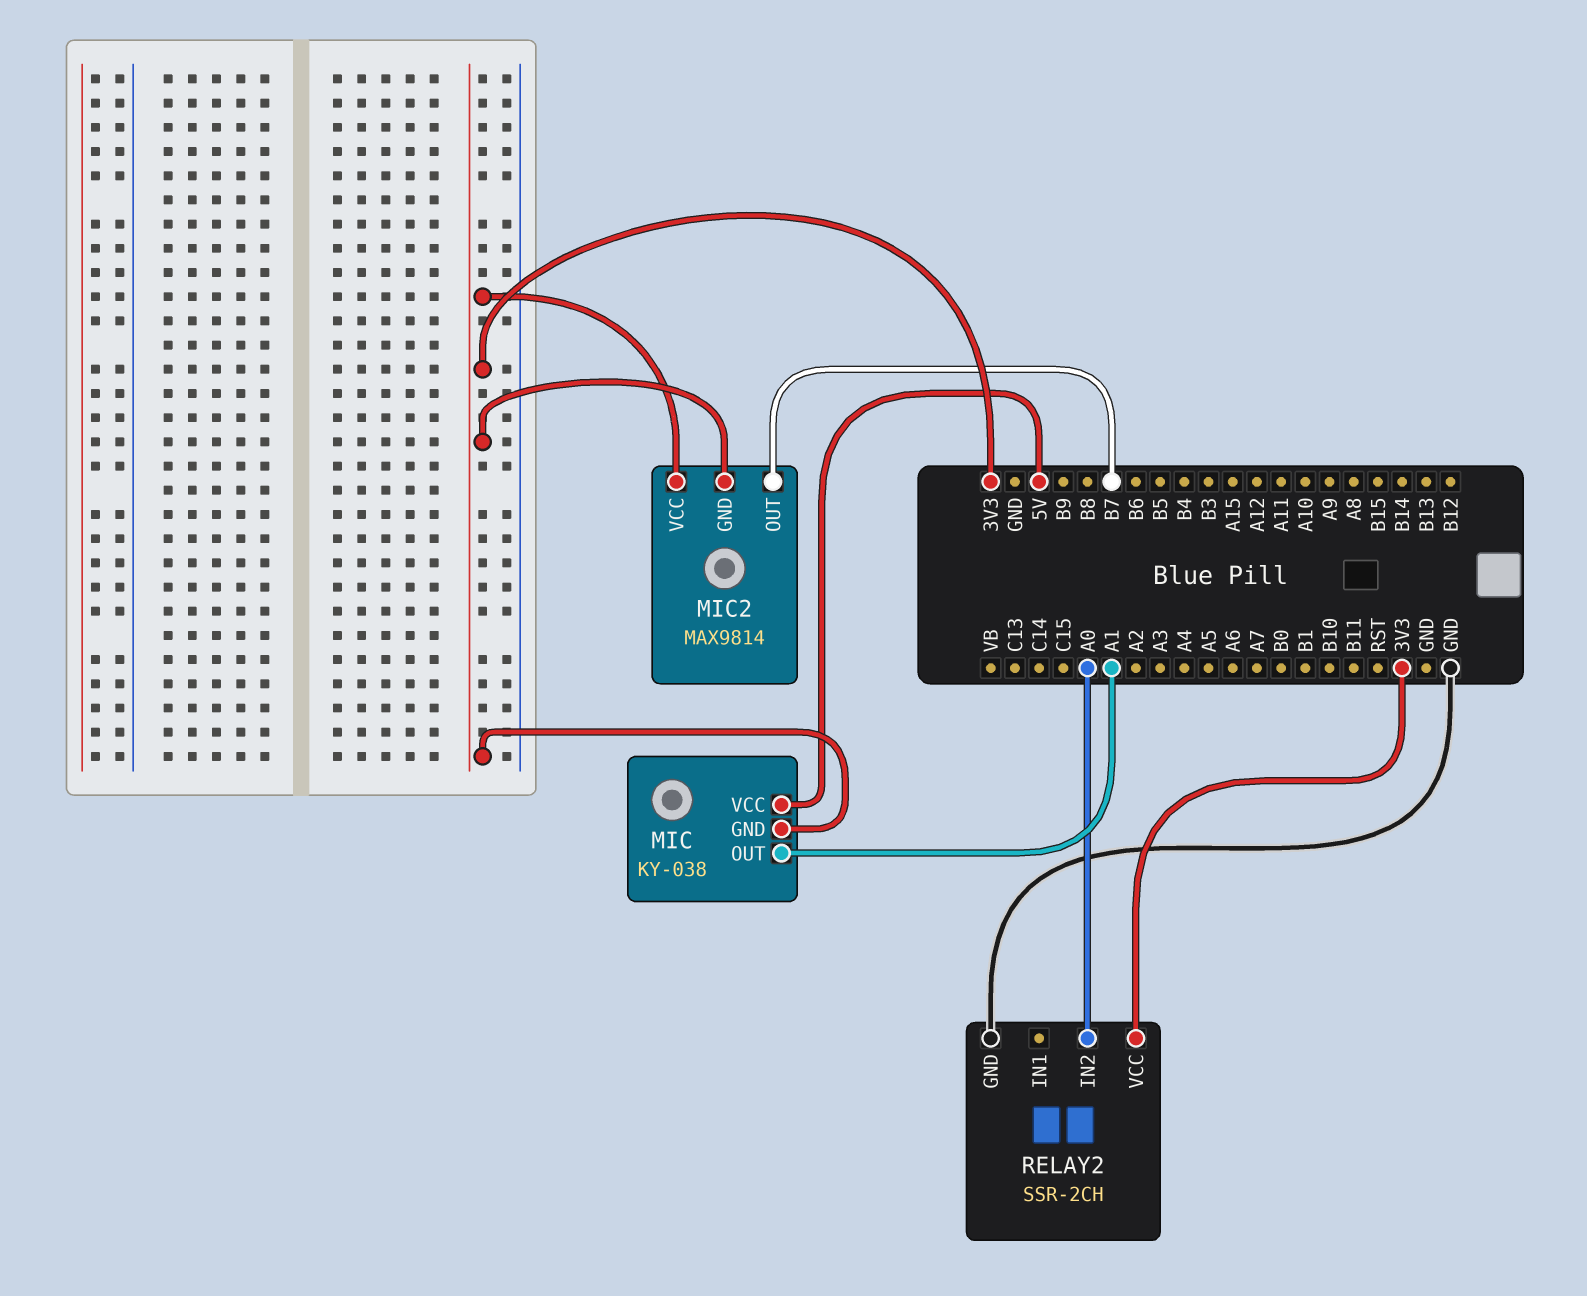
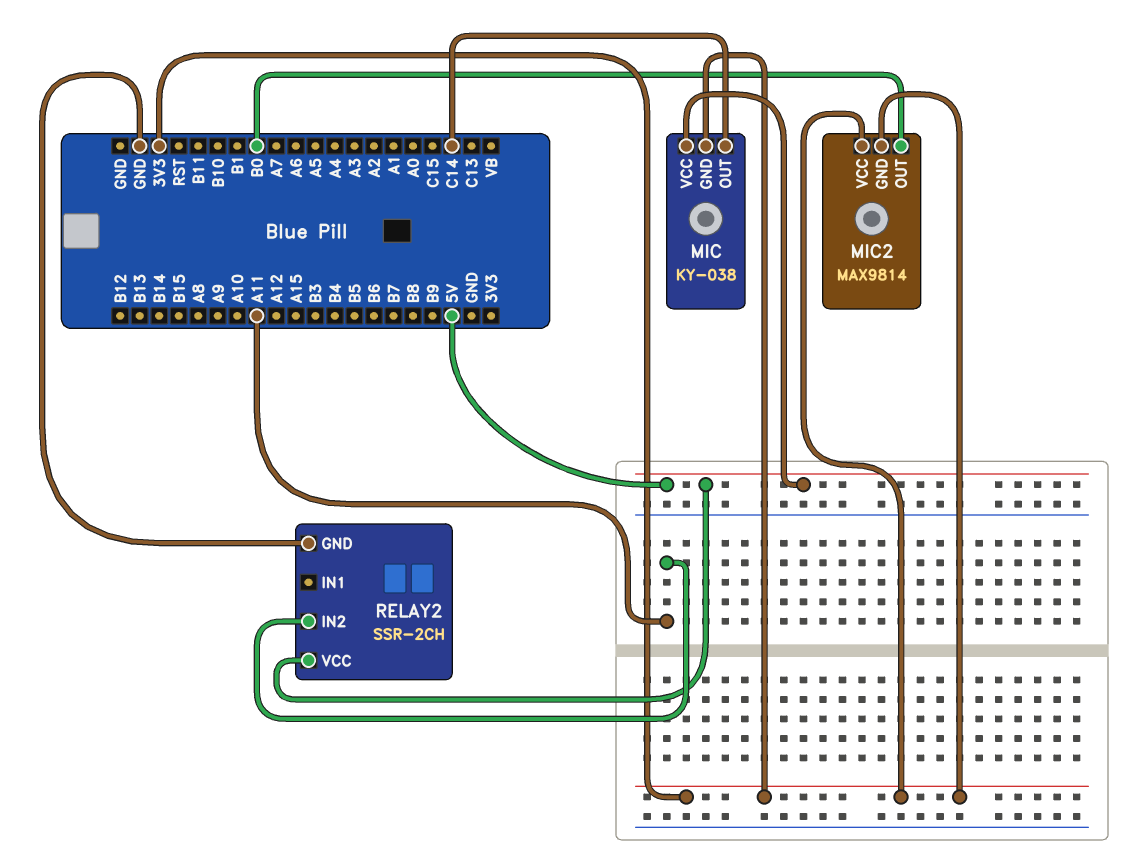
MIC pin OUT: A1 -> C14
MIC2 pin OUT: B7 -> B0
RELAY2 pin IN2: A0 -> A11
RELAY2 pin VCC: 3V3 -> 5V

